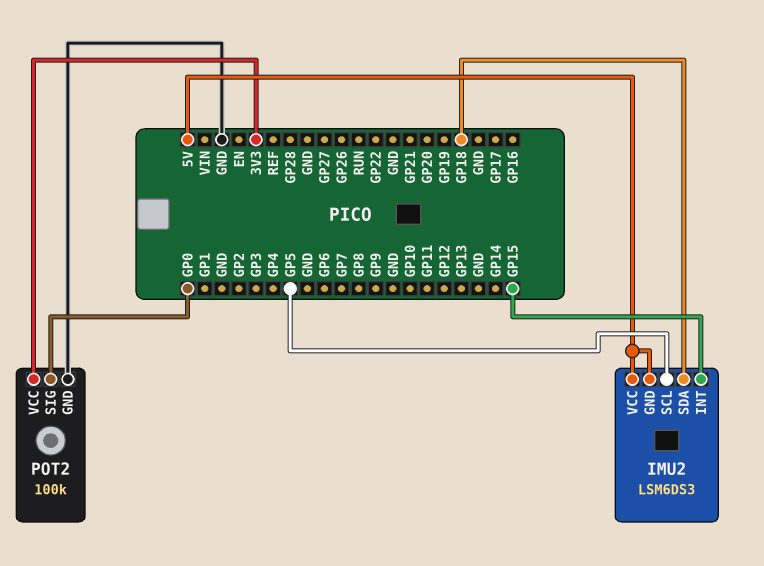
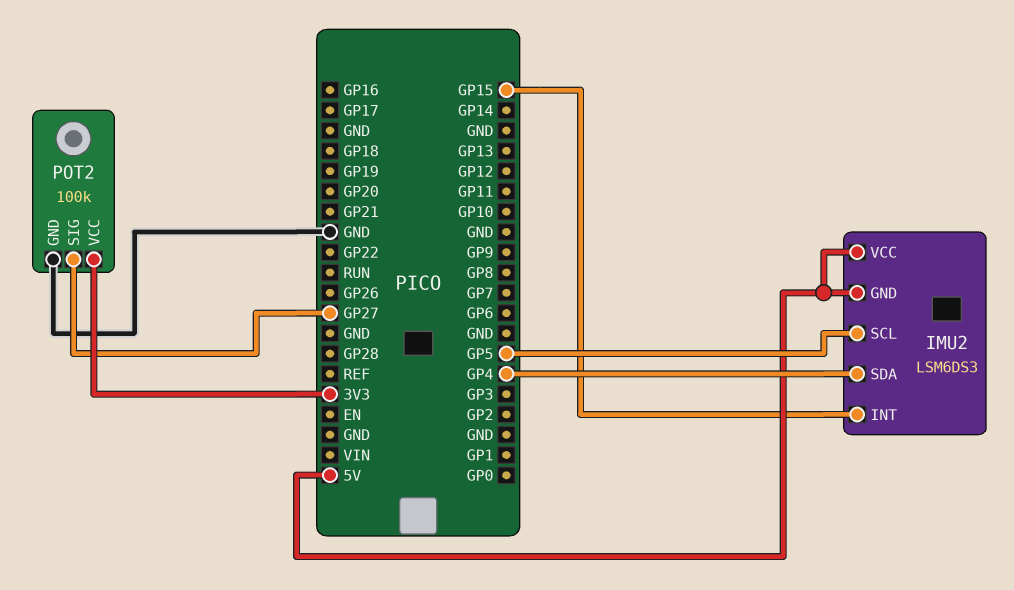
IMU2 pin SDA: GP18 -> GP4
POT2 pin SIG: GP0 -> GP27

